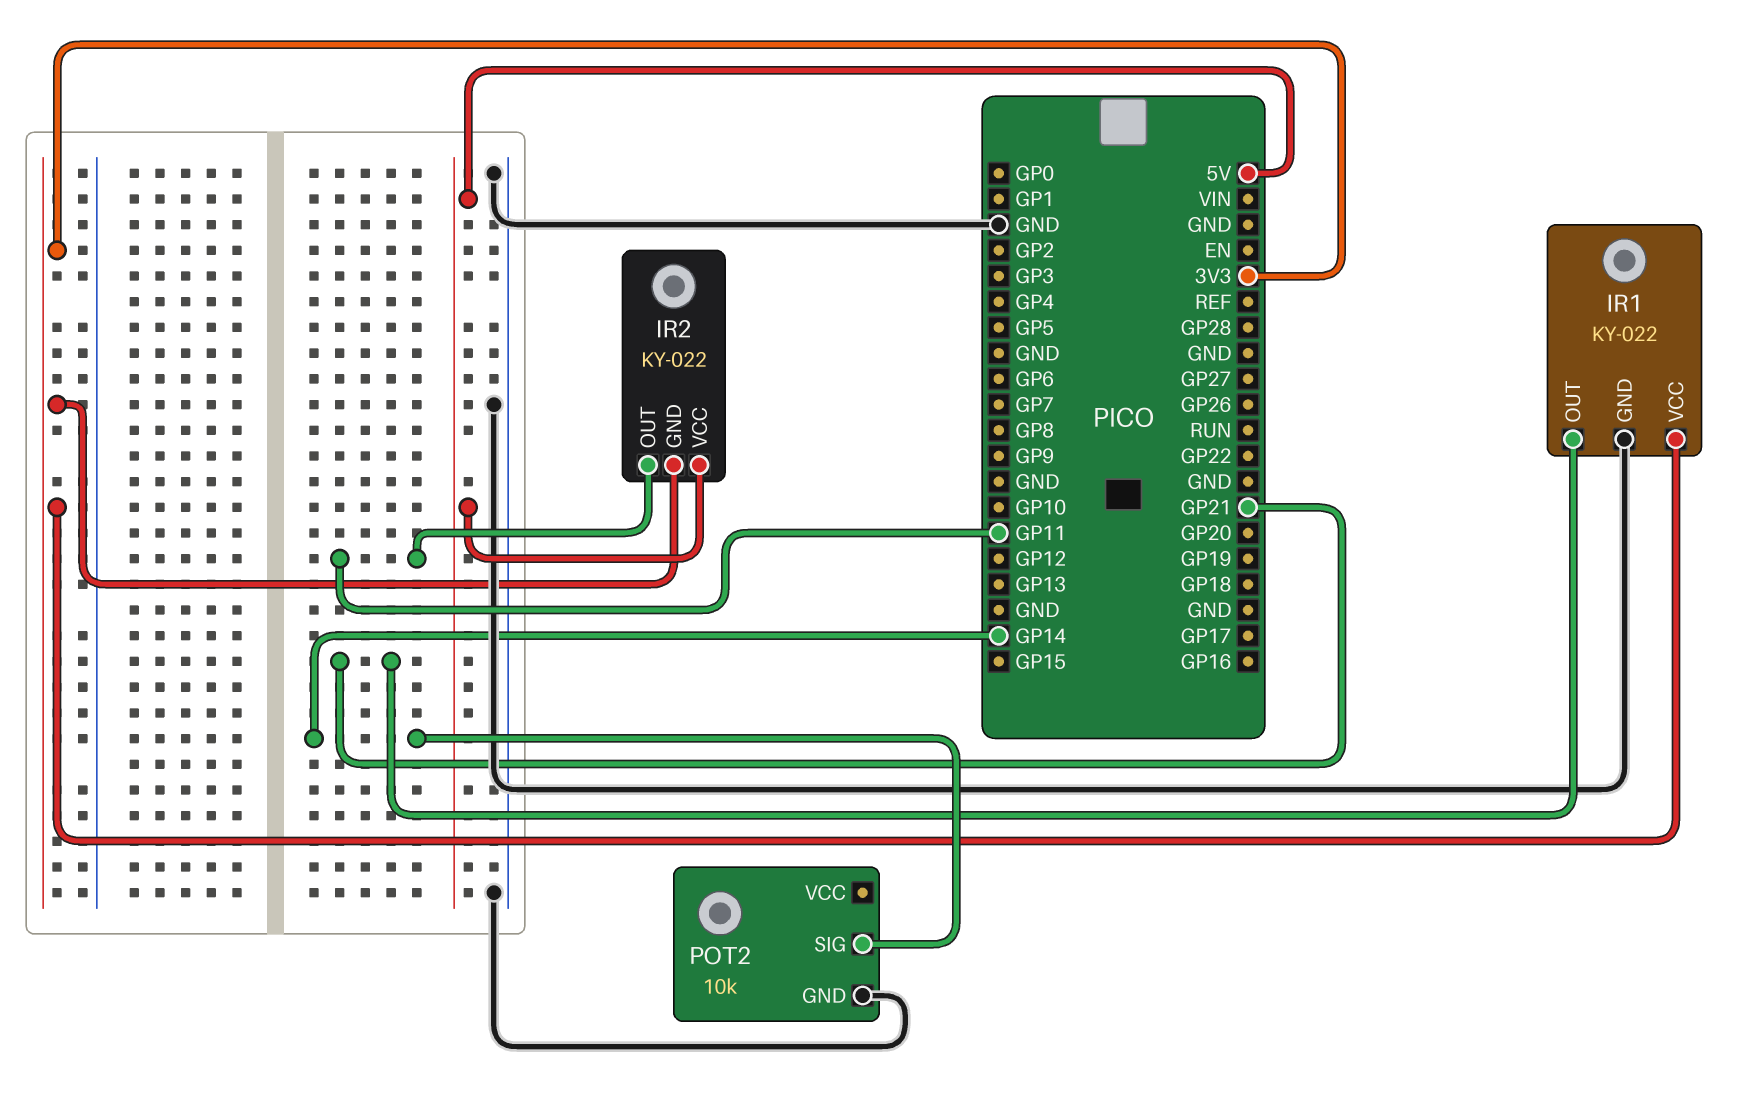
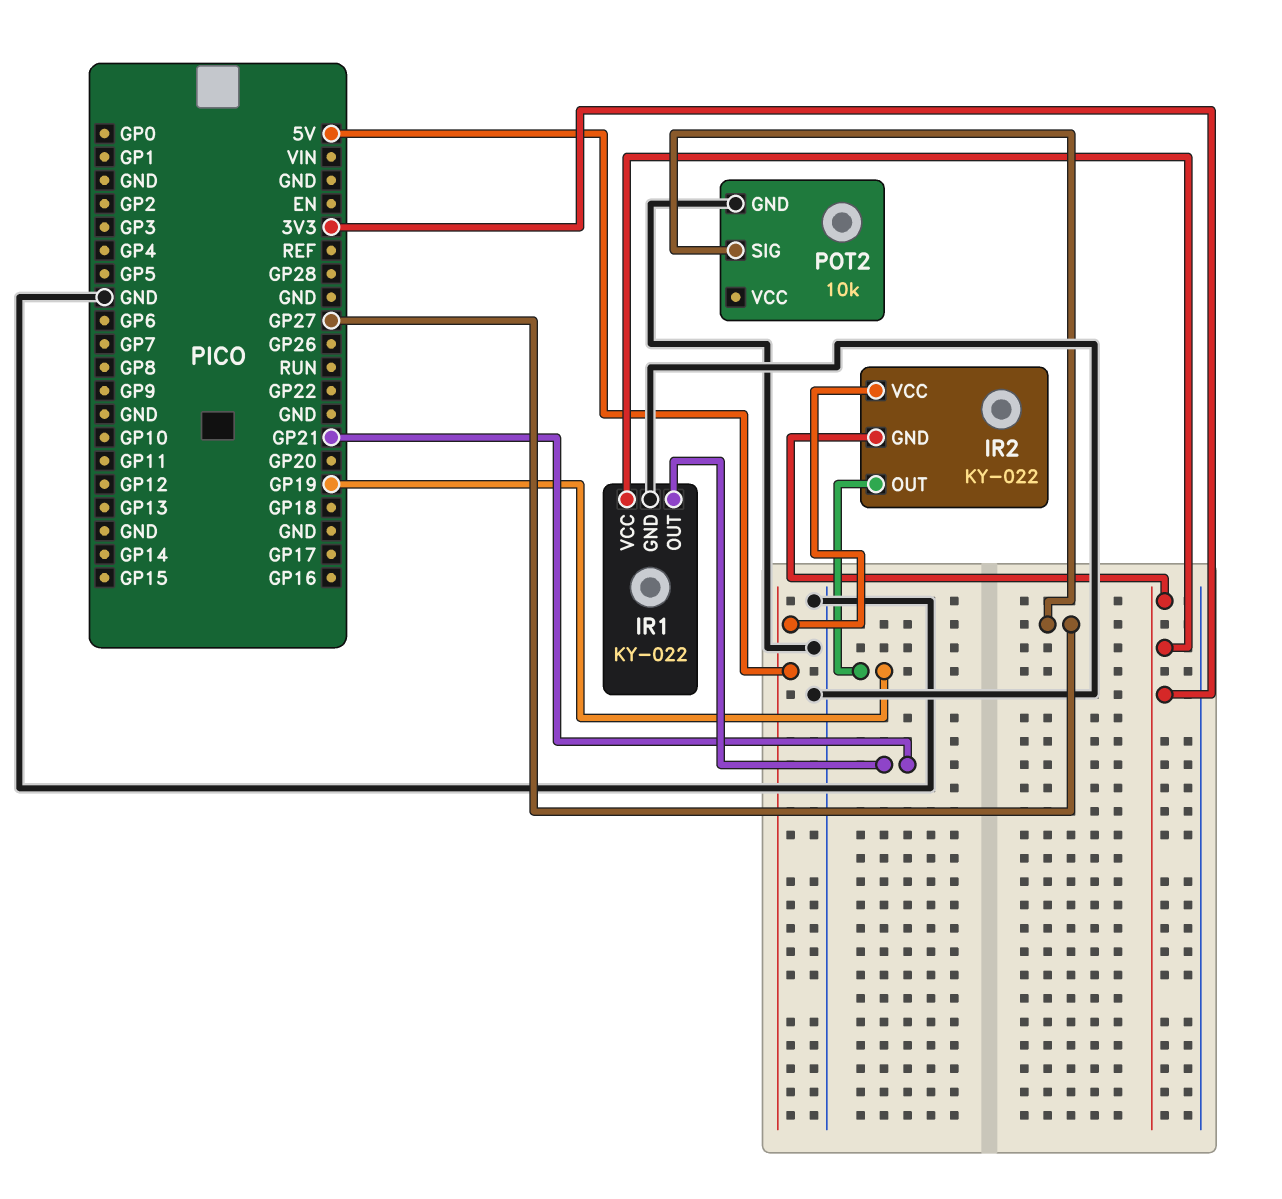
IR2 pin OUT: GP11 -> GP19
POT2 pin SIG: GP14 -> GP27

